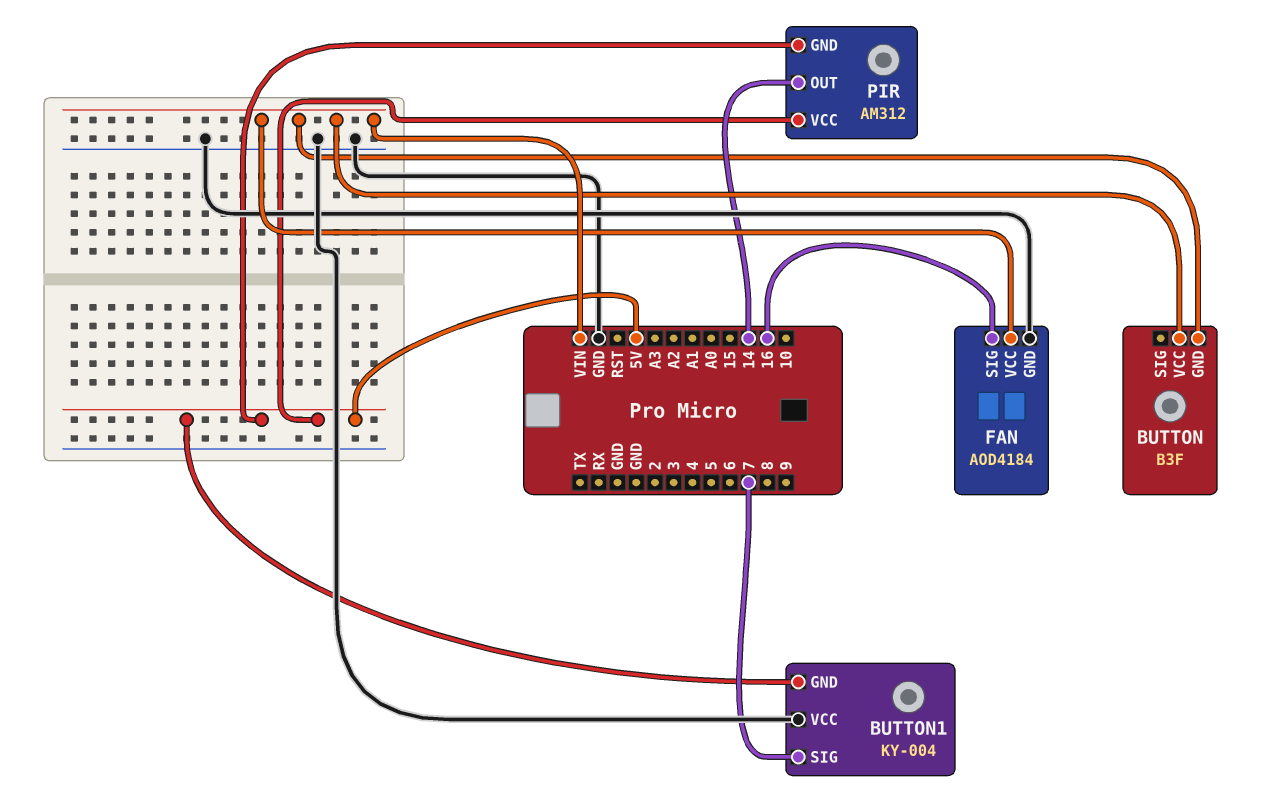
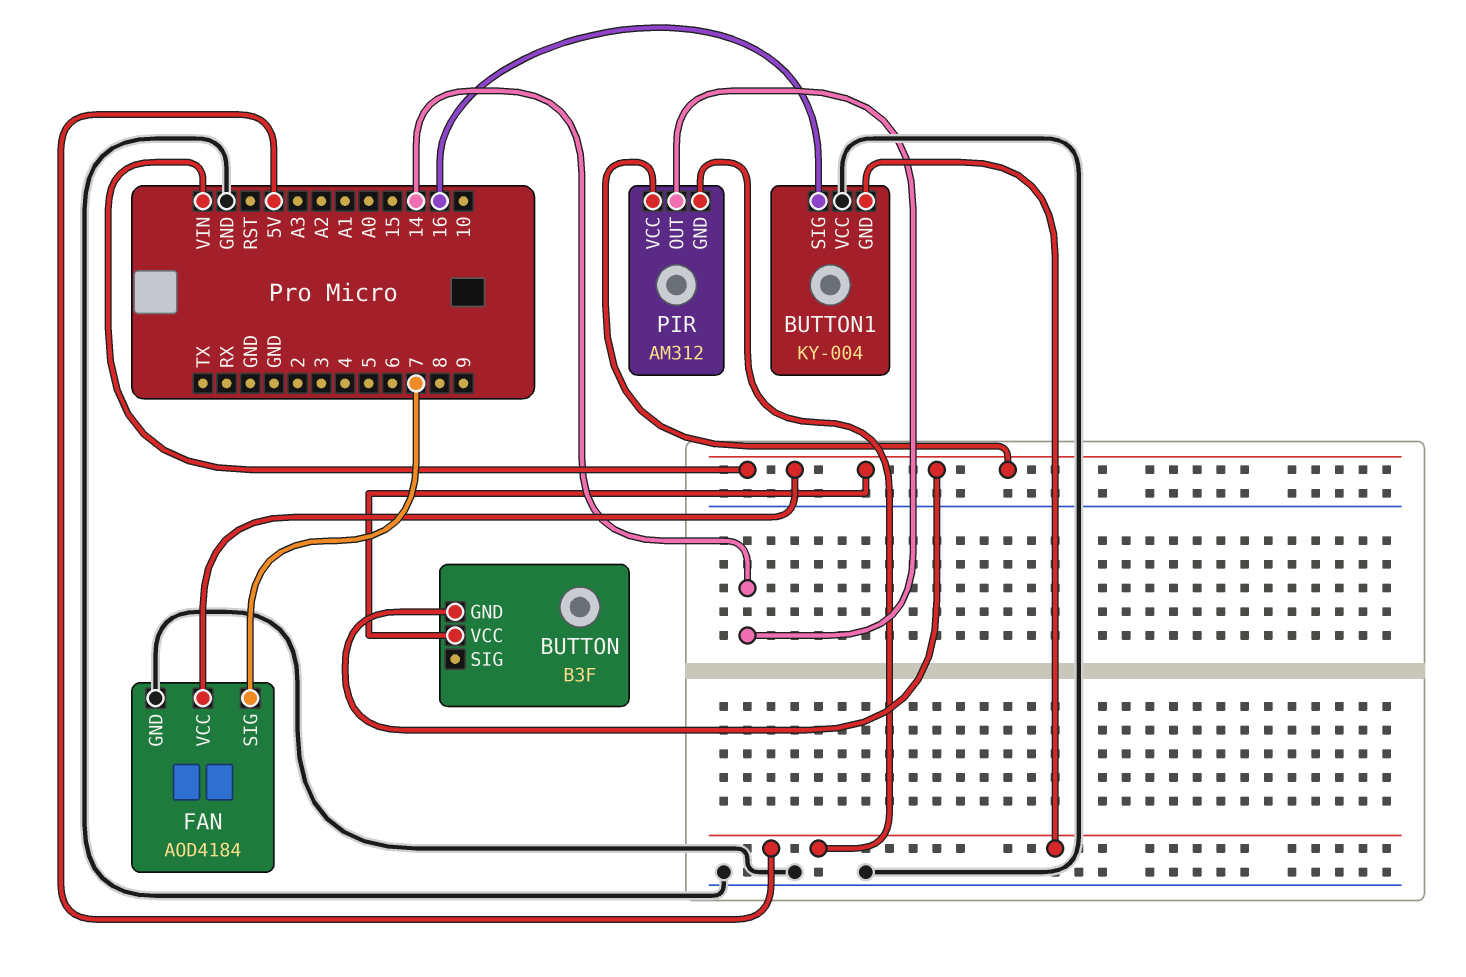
BUTTON1 pin SIG: 7 -> 16
FAN pin SIG: 16 -> 7
PIR pin VCC: 5V -> VIN

